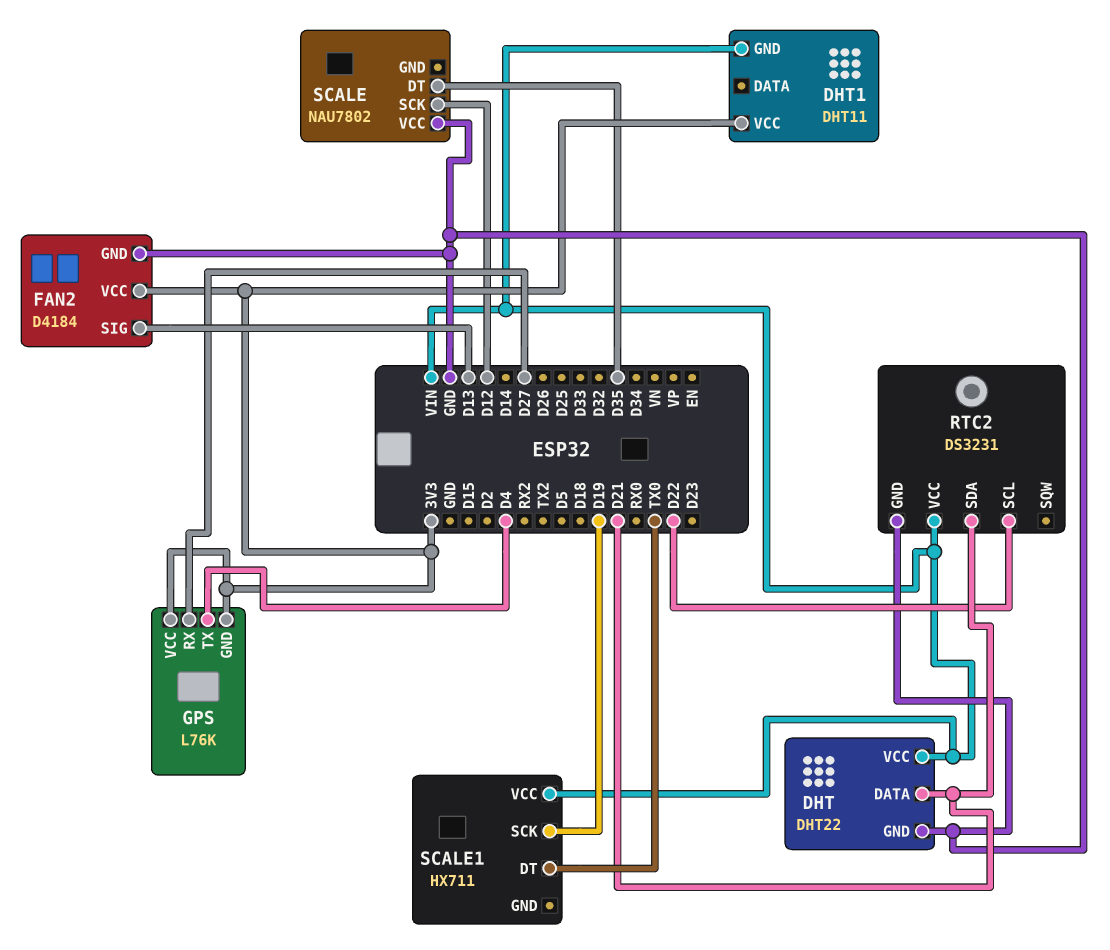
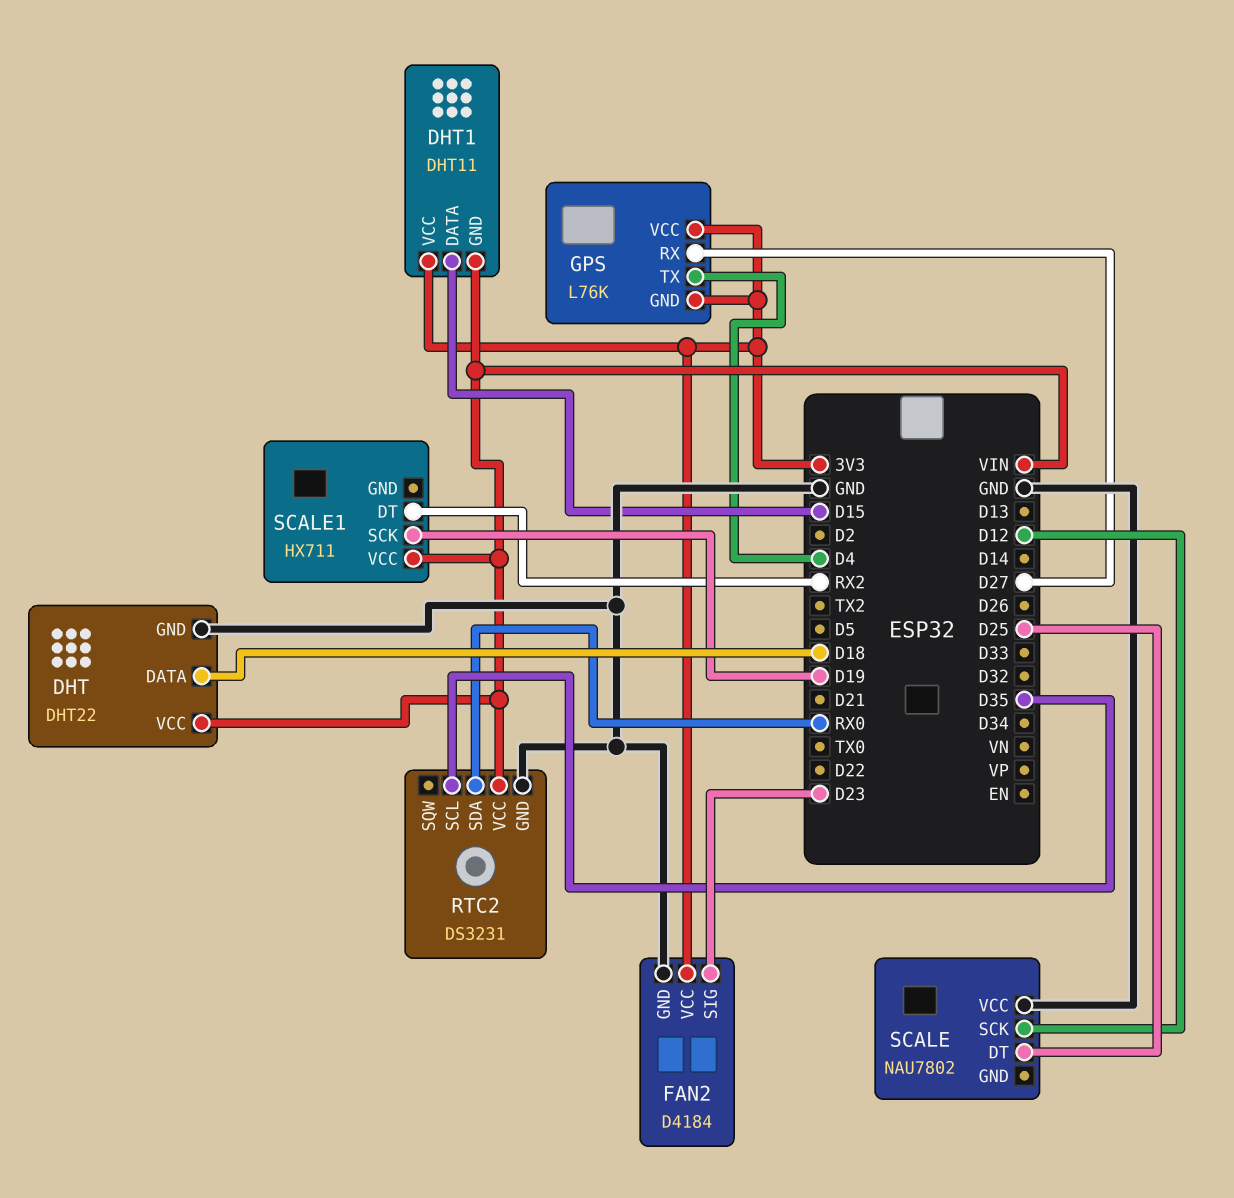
DHT pin DATA: D21 -> D18
DHT1 pin DATA: none -> D15
FAN2 pin SIG: D13 -> D23
RTC2 pin SCL: D22 -> D35
RTC2 pin SDA: D21 -> RX0
SCALE pin DT: D35 -> D25
SCALE1 pin DT: TX0 -> RX2

